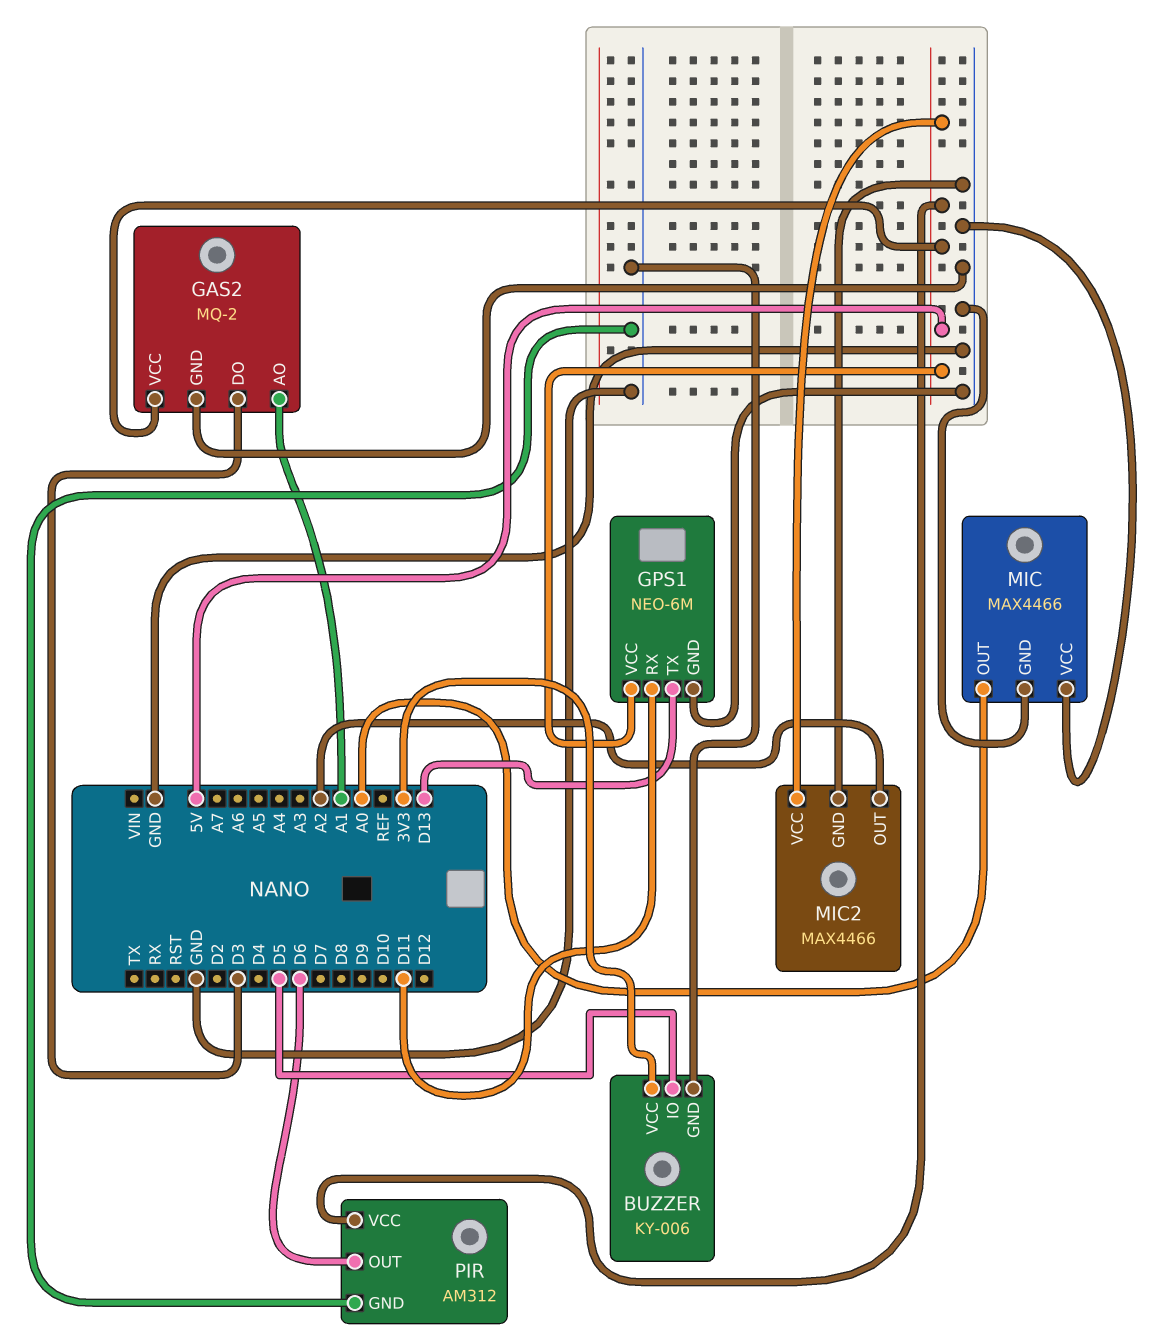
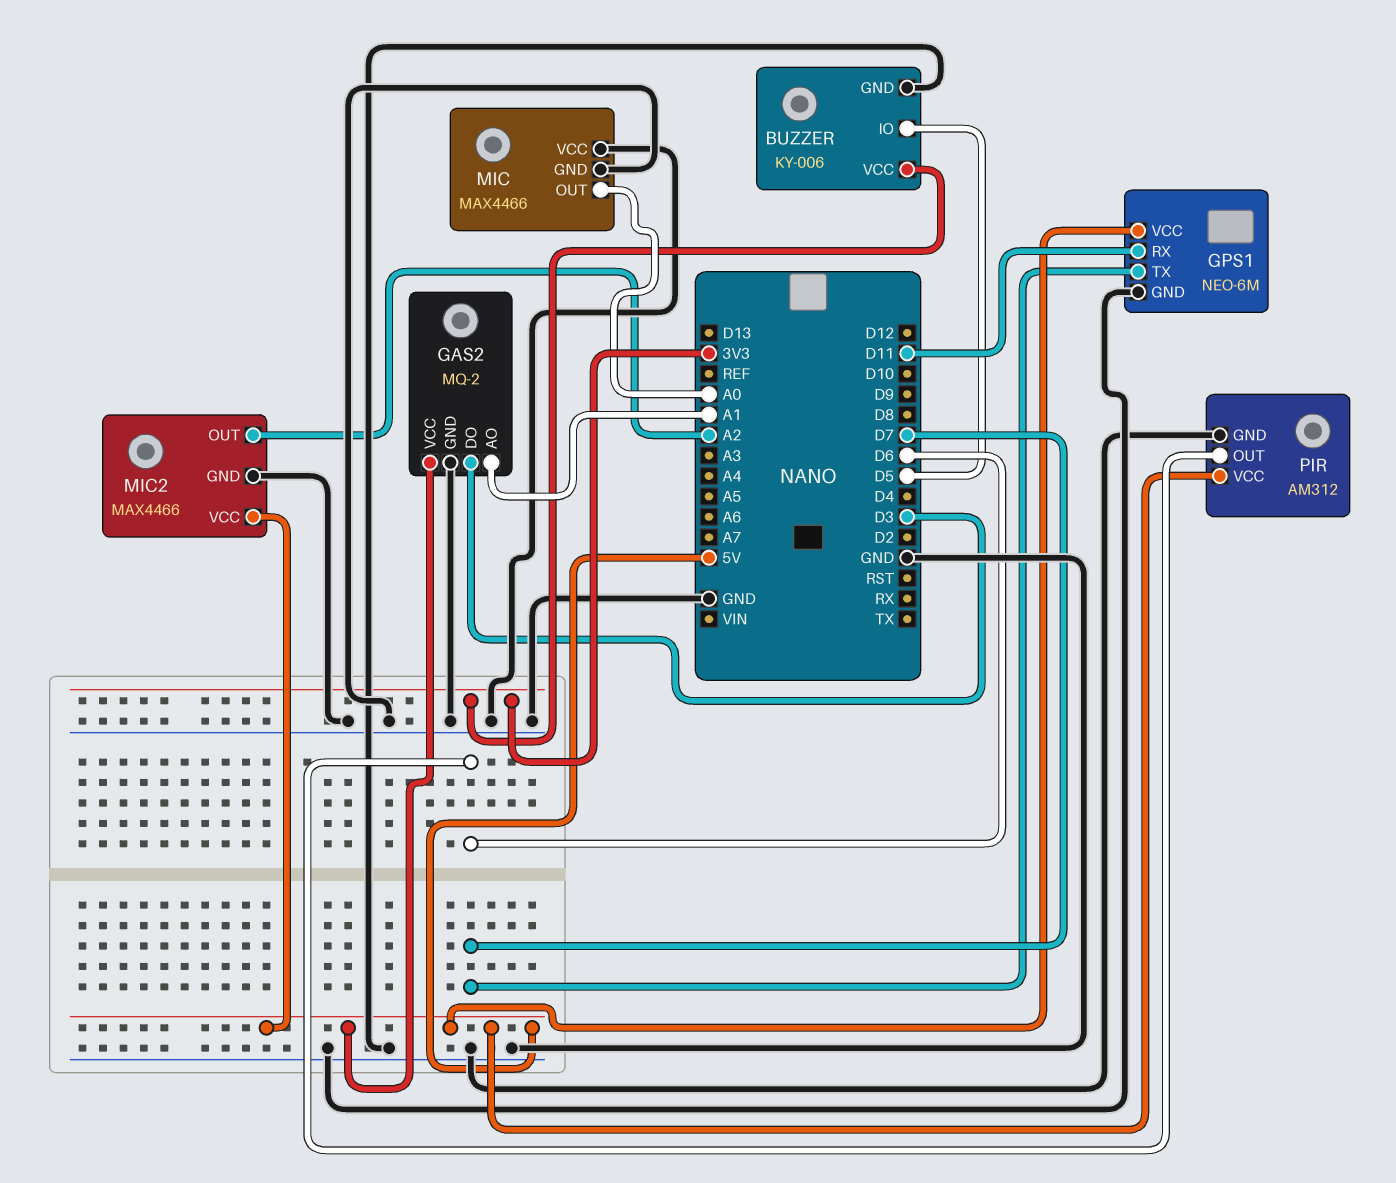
GPS1 pin TX: D13 -> D7

